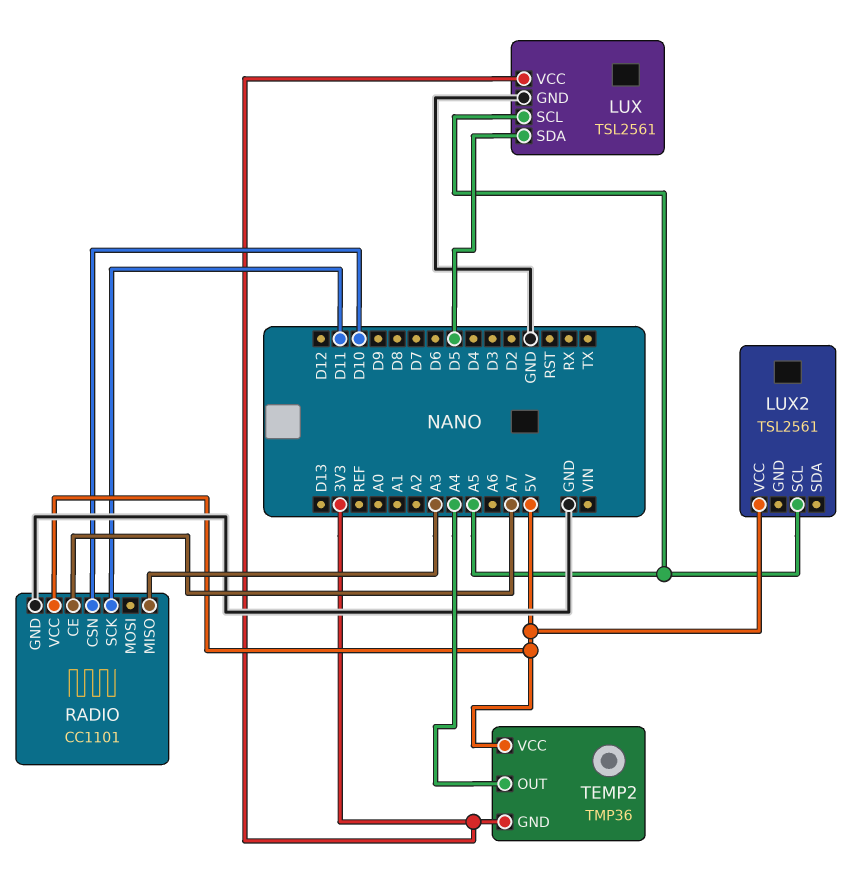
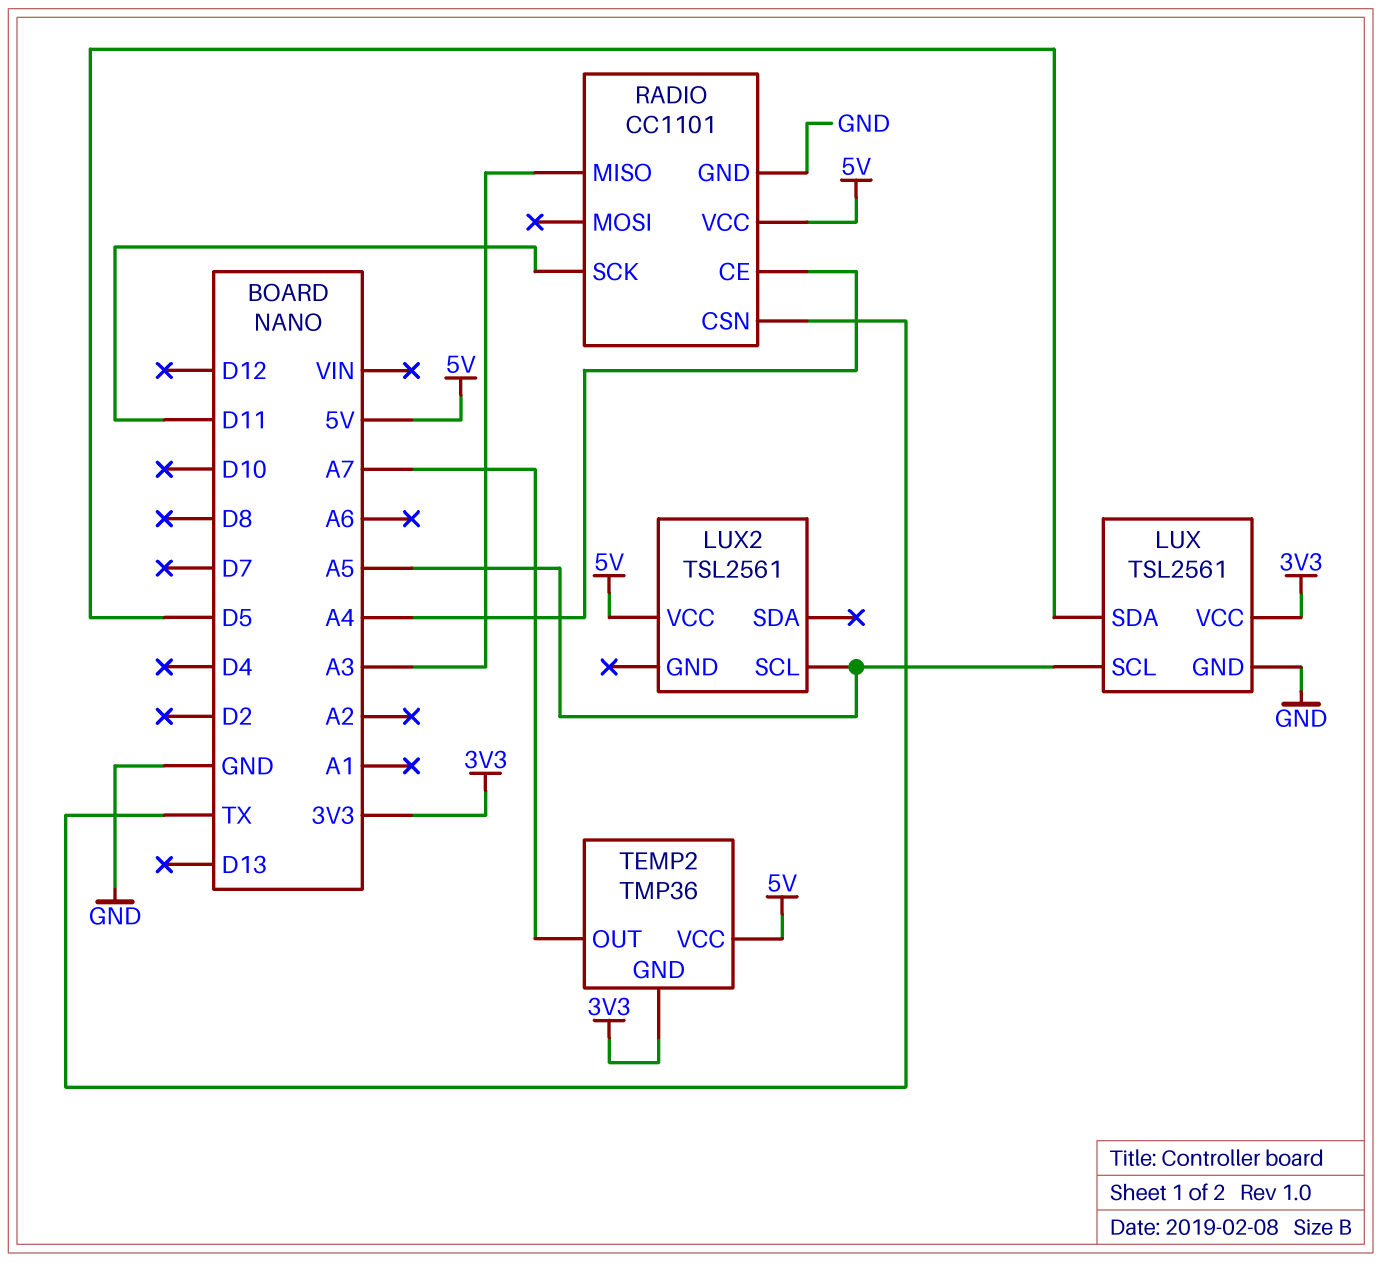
RADIO pin CE: A7 -> A4
RADIO pin CSN: D10 -> TX
TEMP2 pin OUT: A4 -> A7

